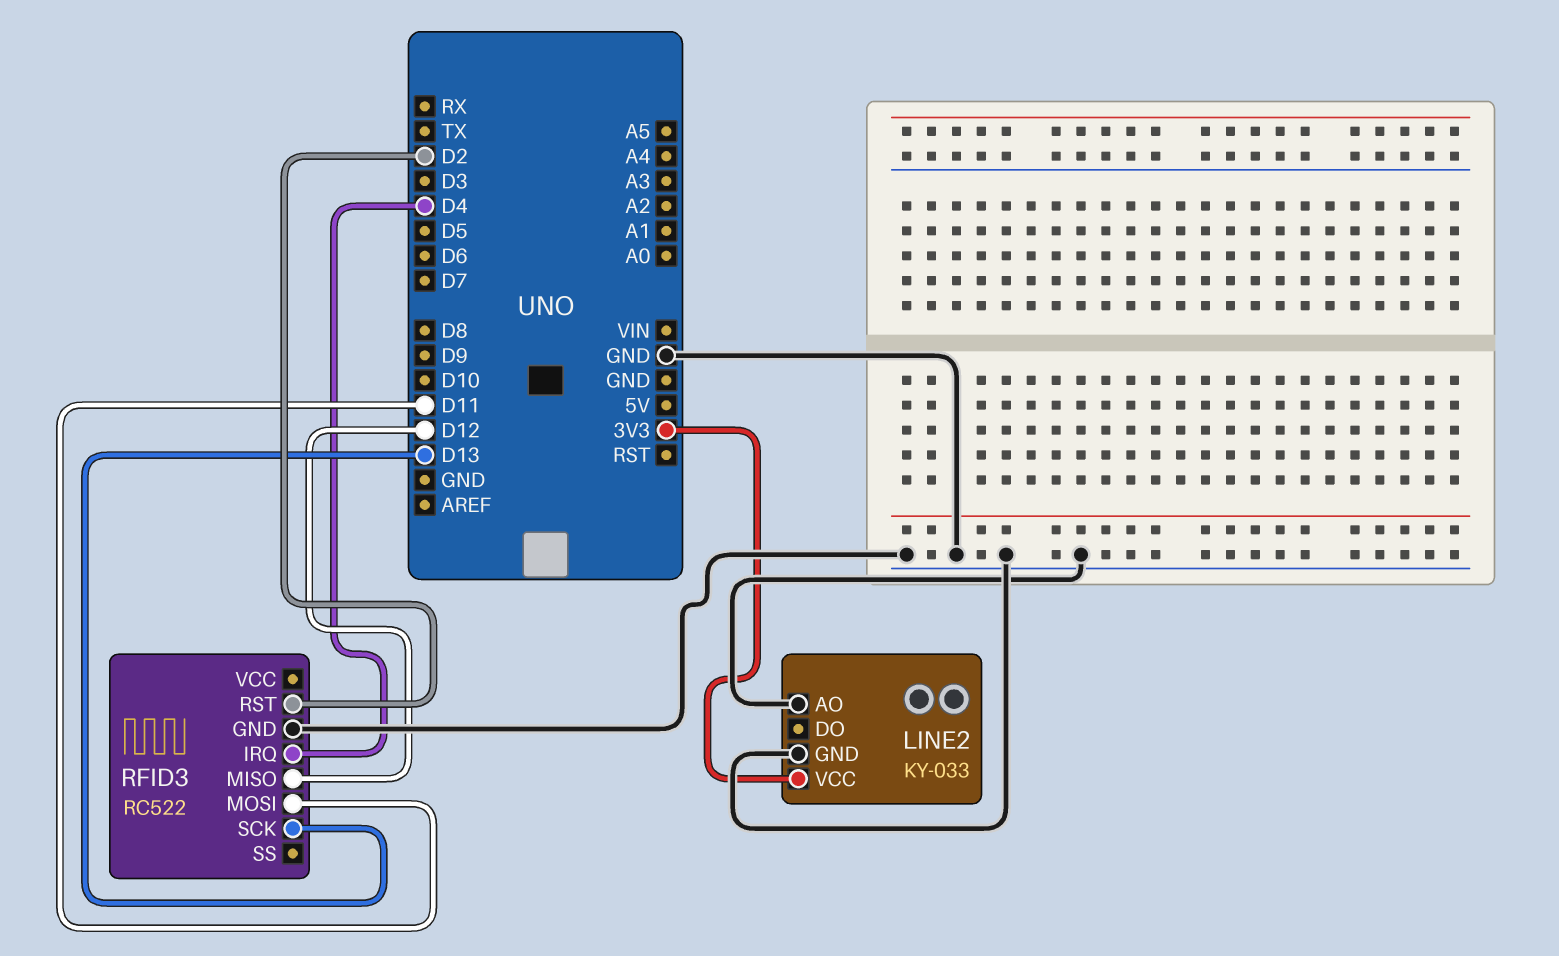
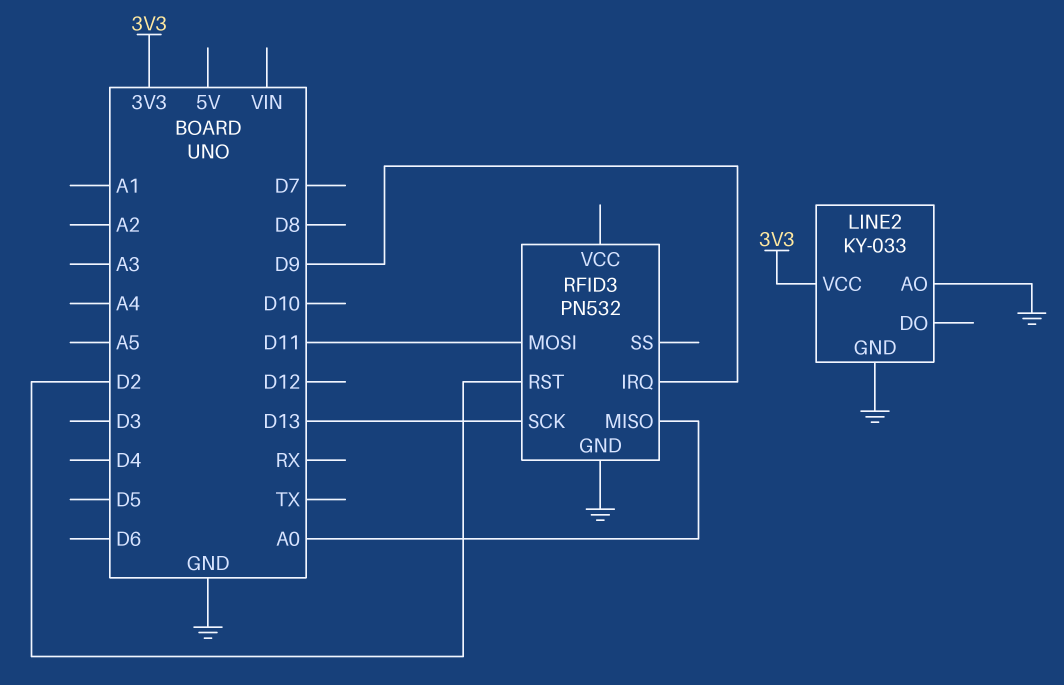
RFID3: RC522 -> PN532
RFID3 pin IRQ: D4 -> D9
RFID3 pin MISO: D12 -> A0

